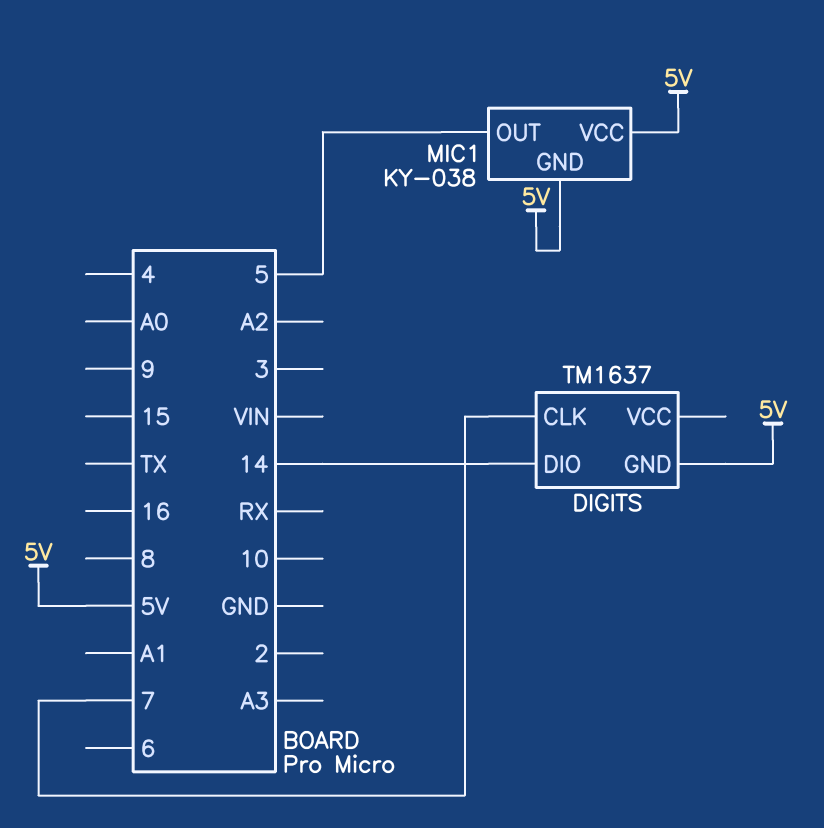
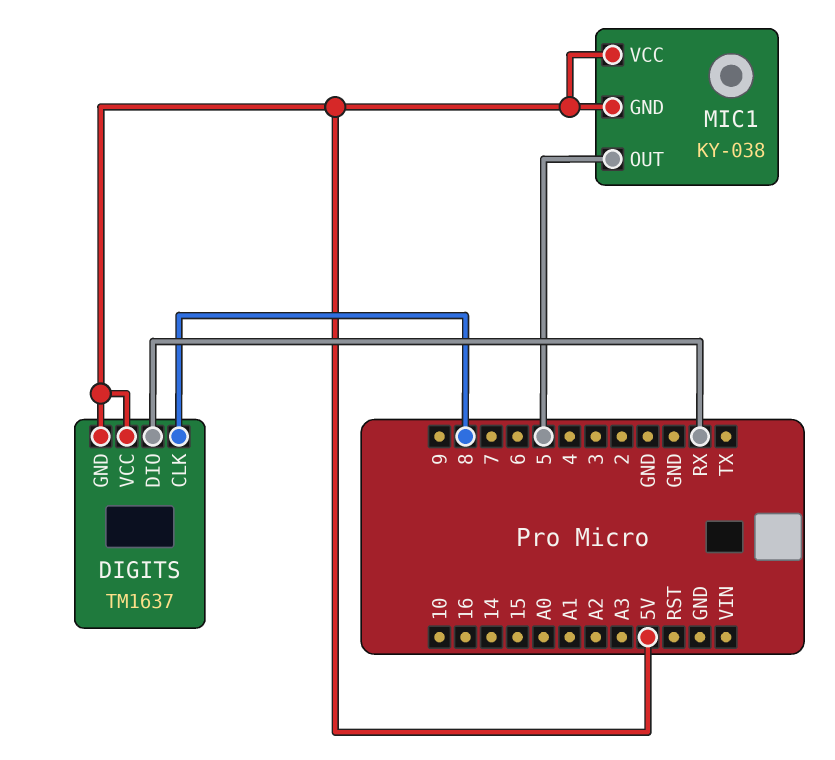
DIGITS pin CLK: 7 -> 8
DIGITS pin DIO: 14 -> RX
DIGITS pin VCC: none -> 5V

